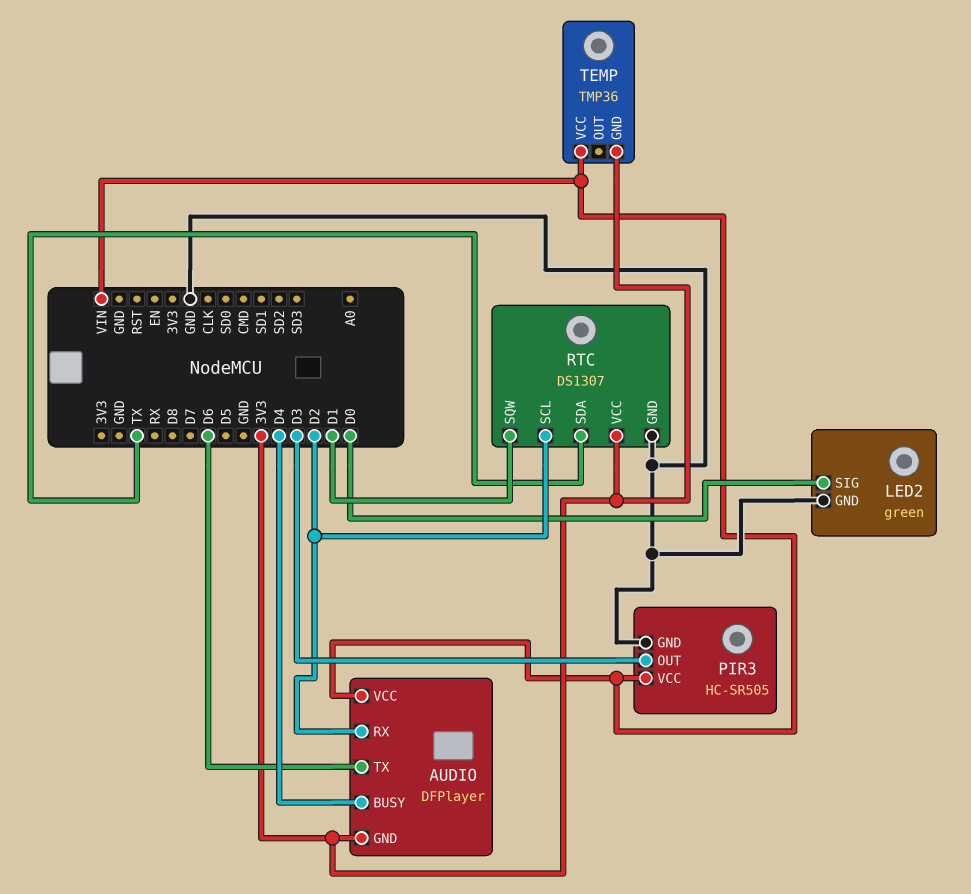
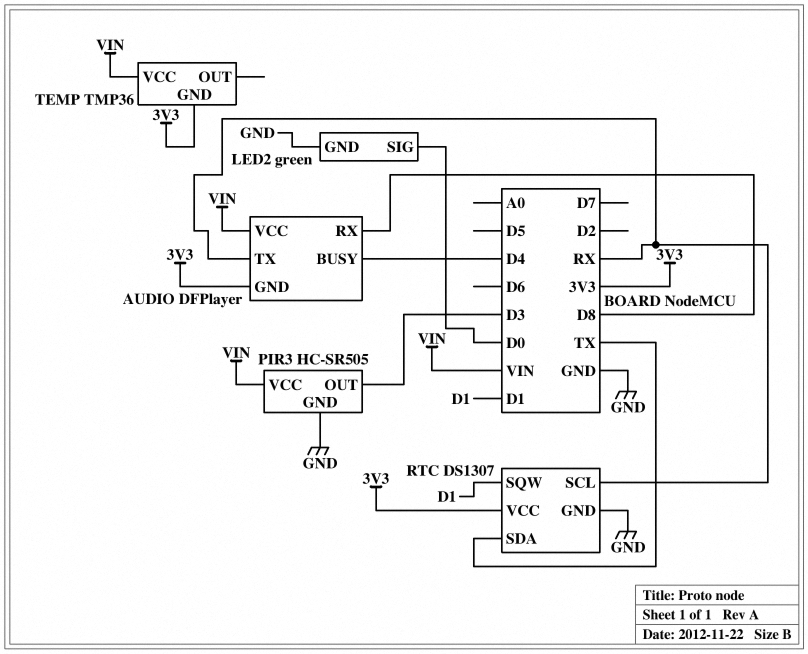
AUDIO pin RX: D2 -> D8
AUDIO pin TX: D6 -> RX
RTC pin SCL: D2 -> RX

